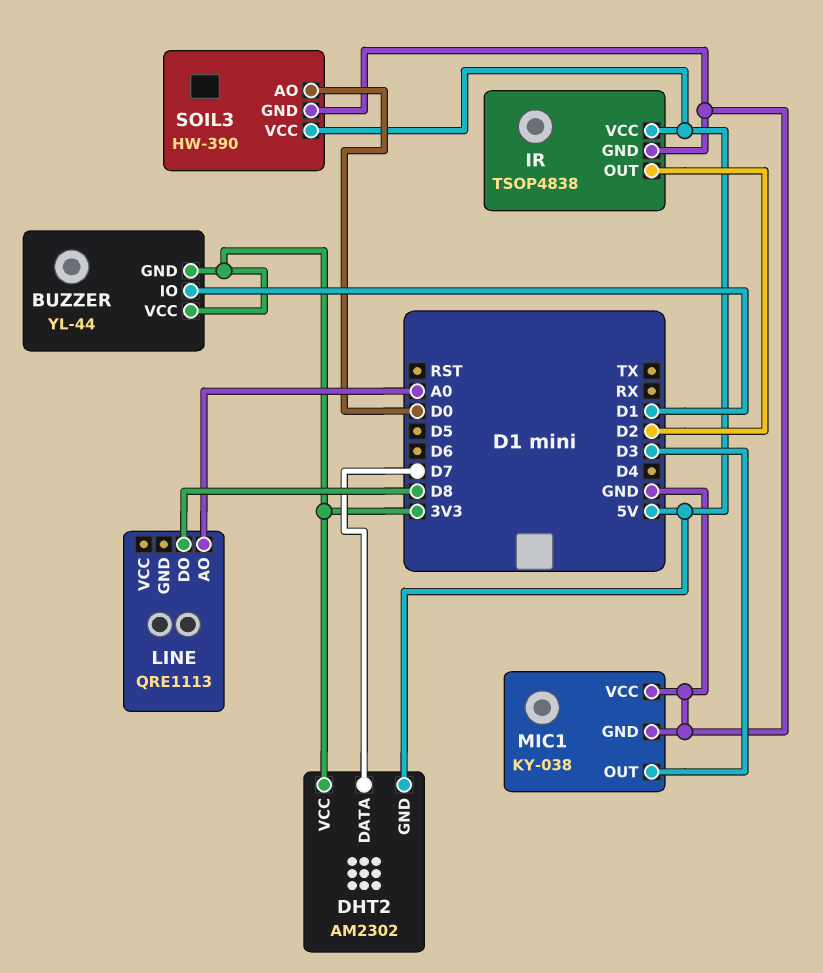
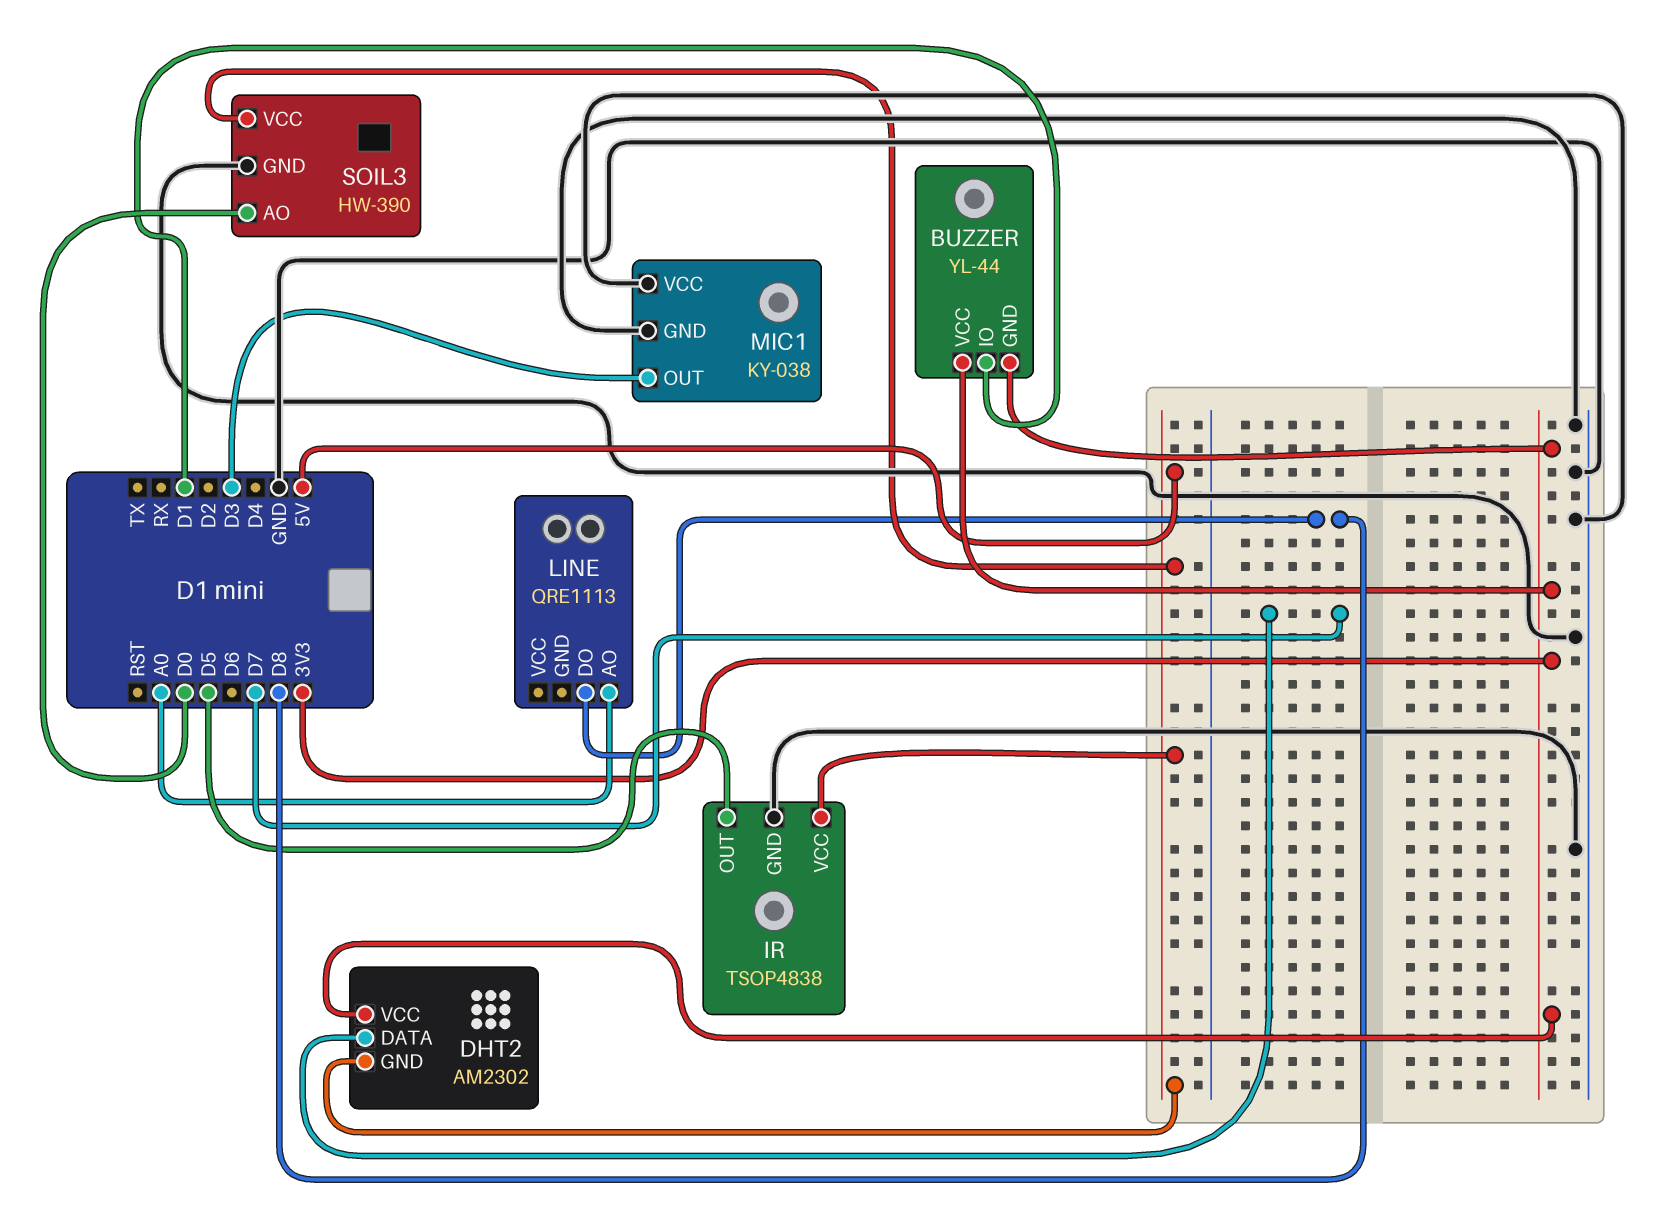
IR pin OUT: D2 -> D5

